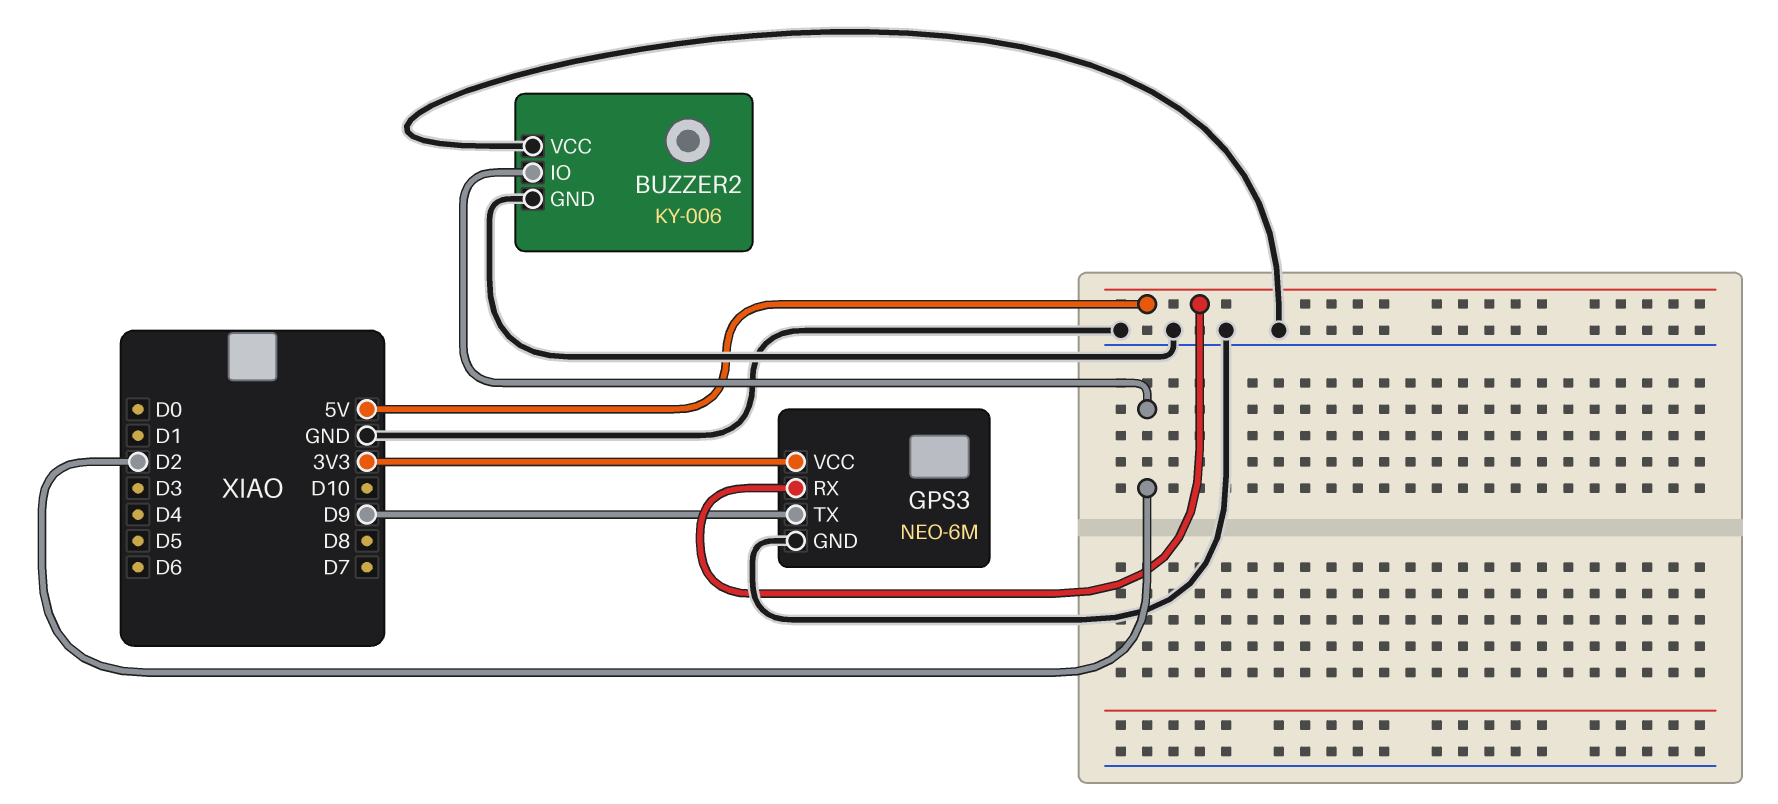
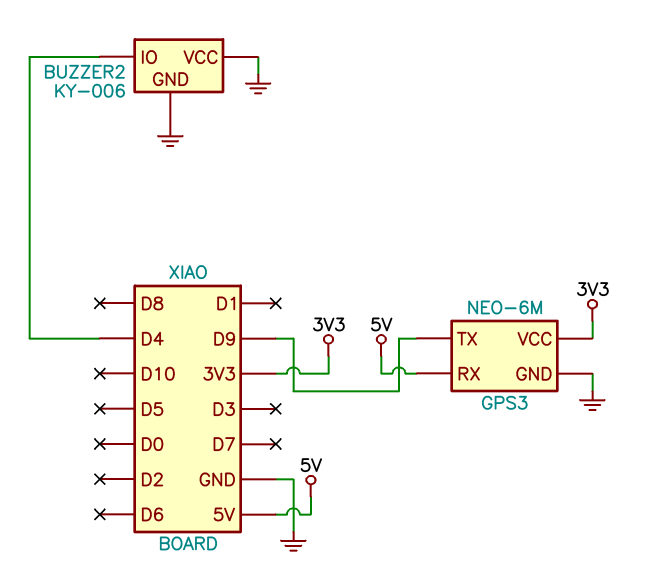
BUZZER2 pin IO: D2 -> D4

